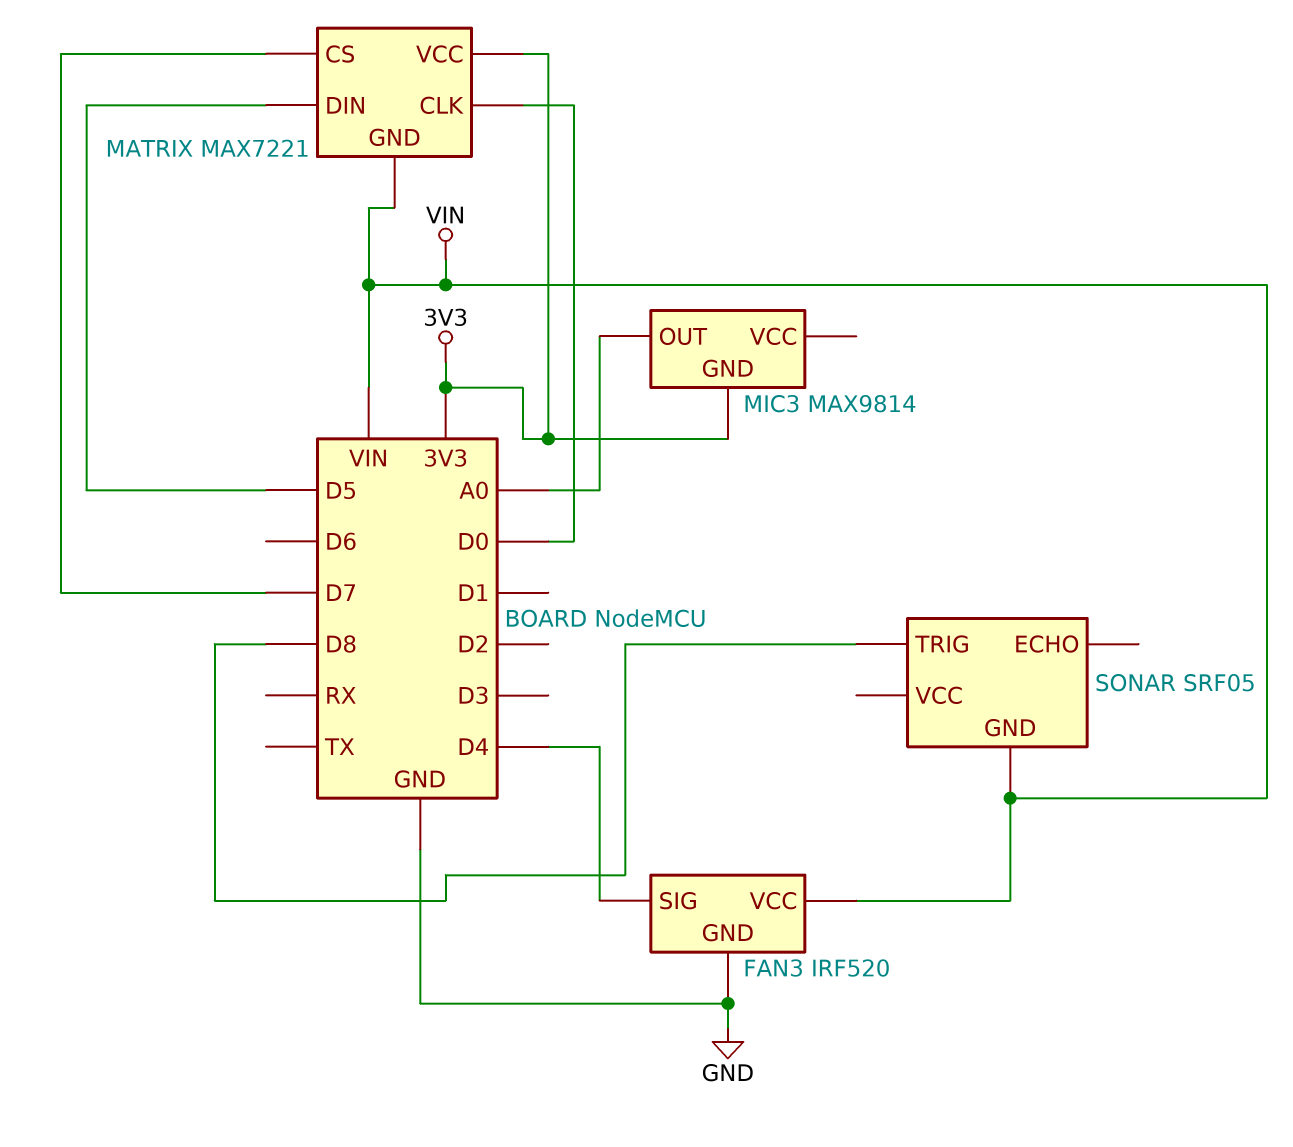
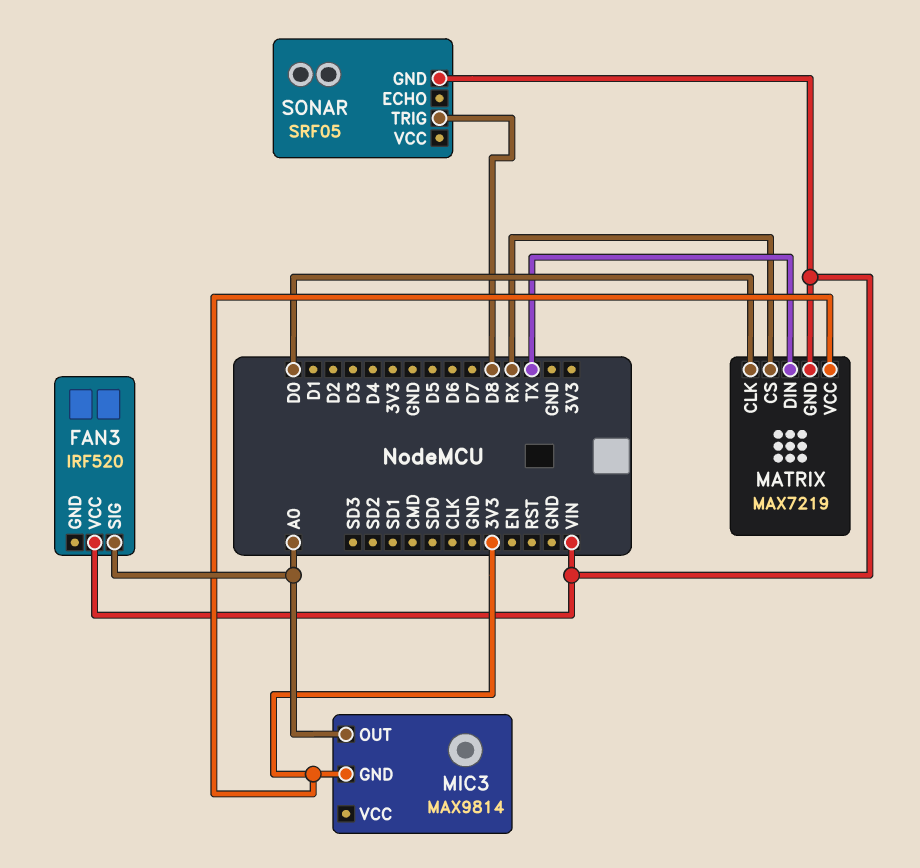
FAN3 pin GND: GND -> none
FAN3 pin SIG: D4 -> A0
MATRIX: MAX7221 -> MAX7219
MATRIX pin CS: D7 -> RX
MATRIX pin DIN: D5 -> TX

